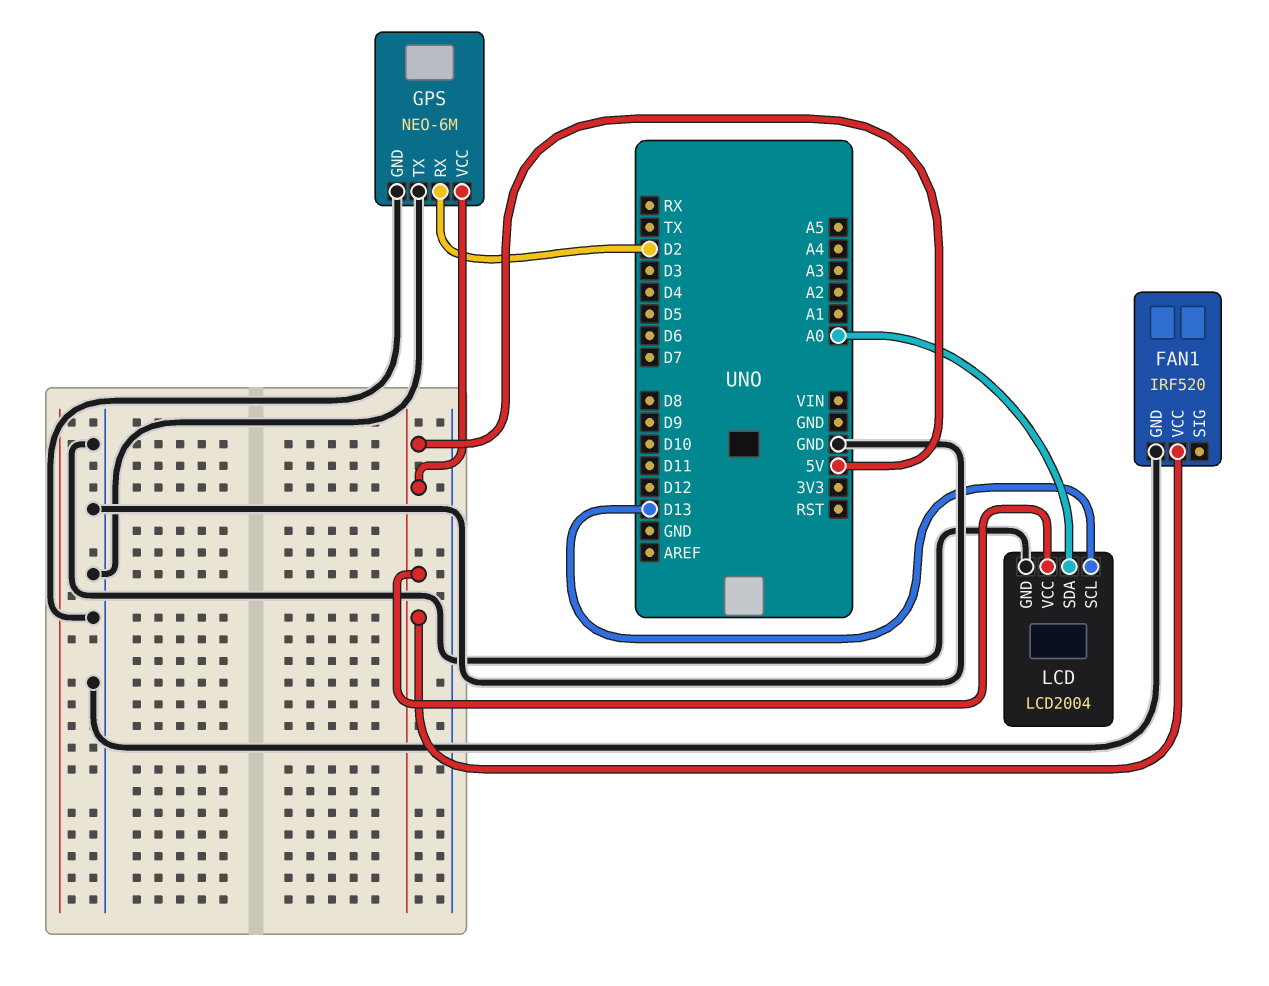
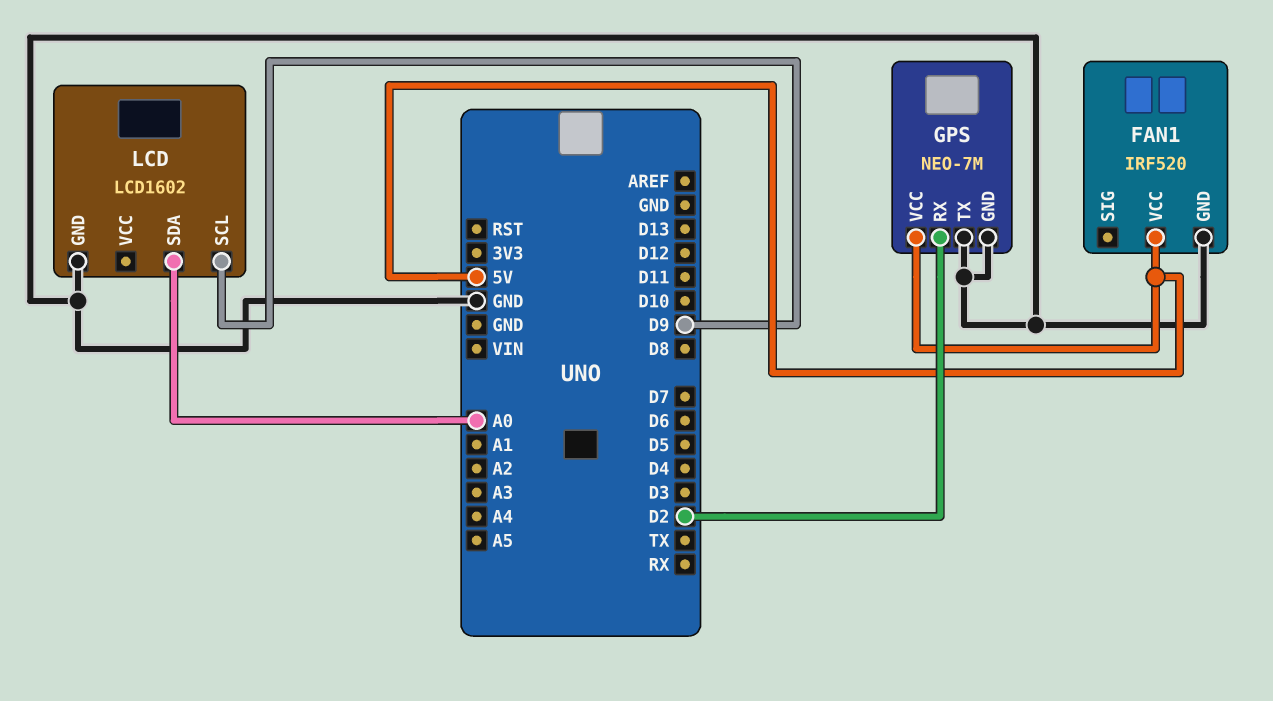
GPS: NEO-6M -> NEO-7M
LCD: LCD2004 -> LCD1602
LCD pin SCL: D13 -> D9
LCD pin VCC: 5V -> none

